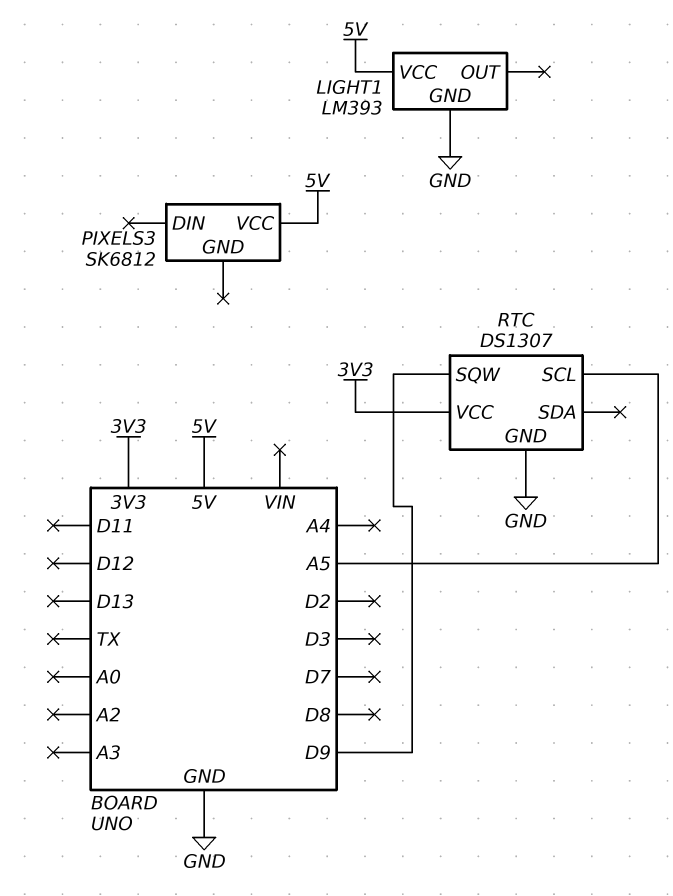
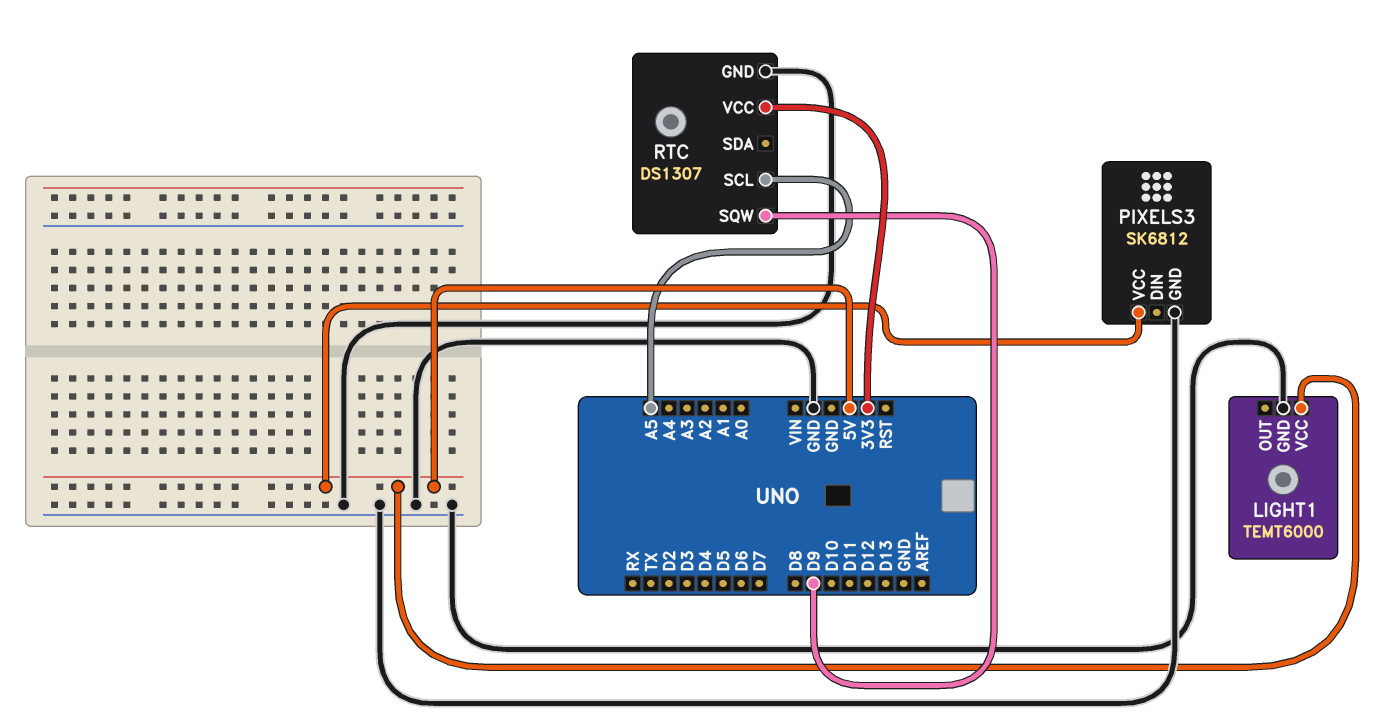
LIGHT1: LM393 -> TEMT6000
PIXELS3 pin GND: none -> GND

